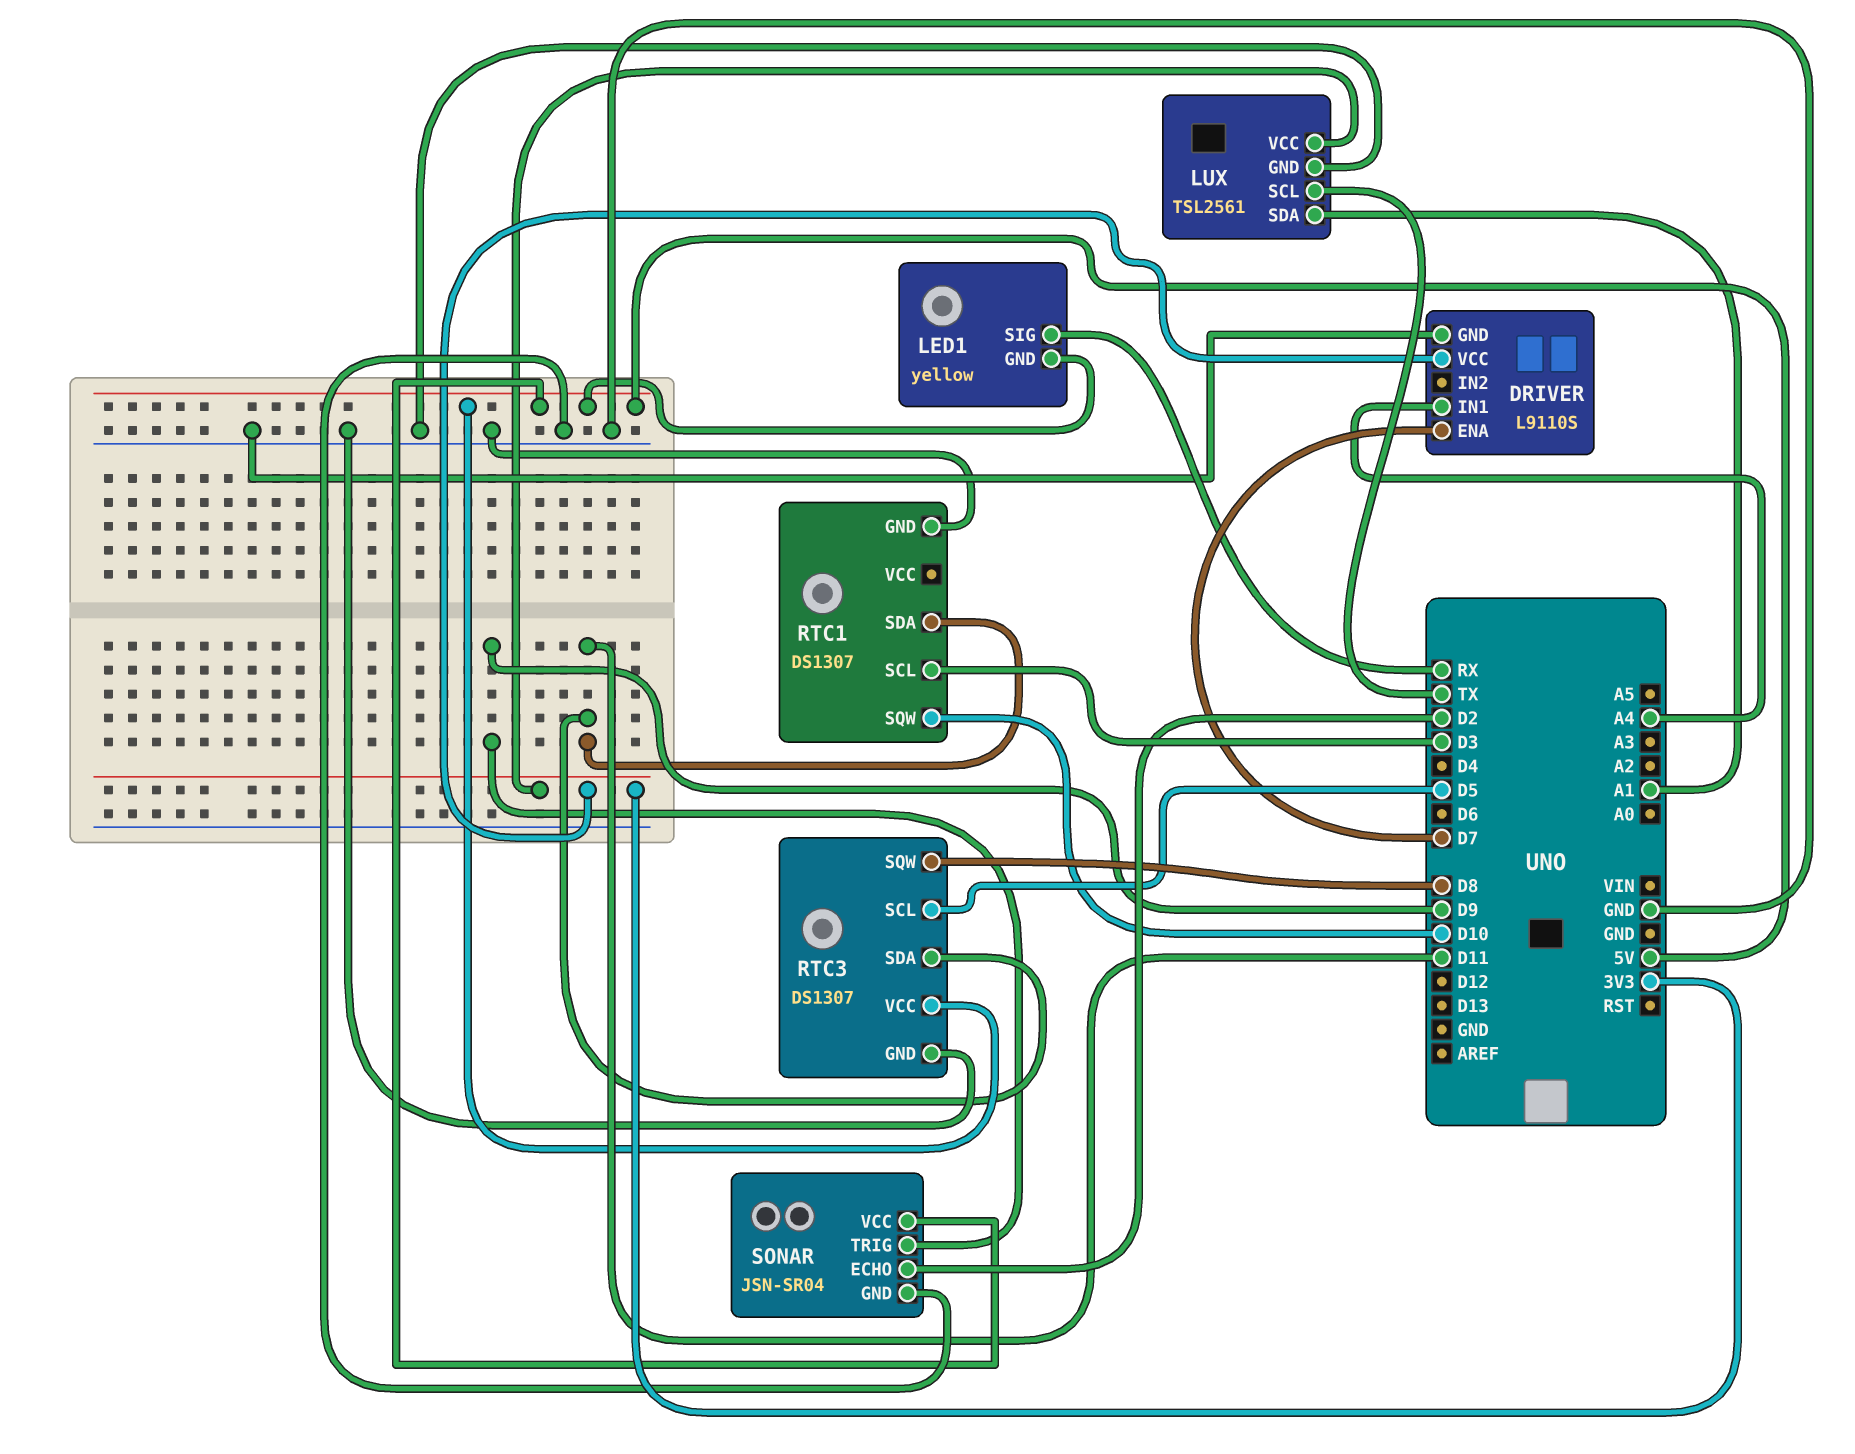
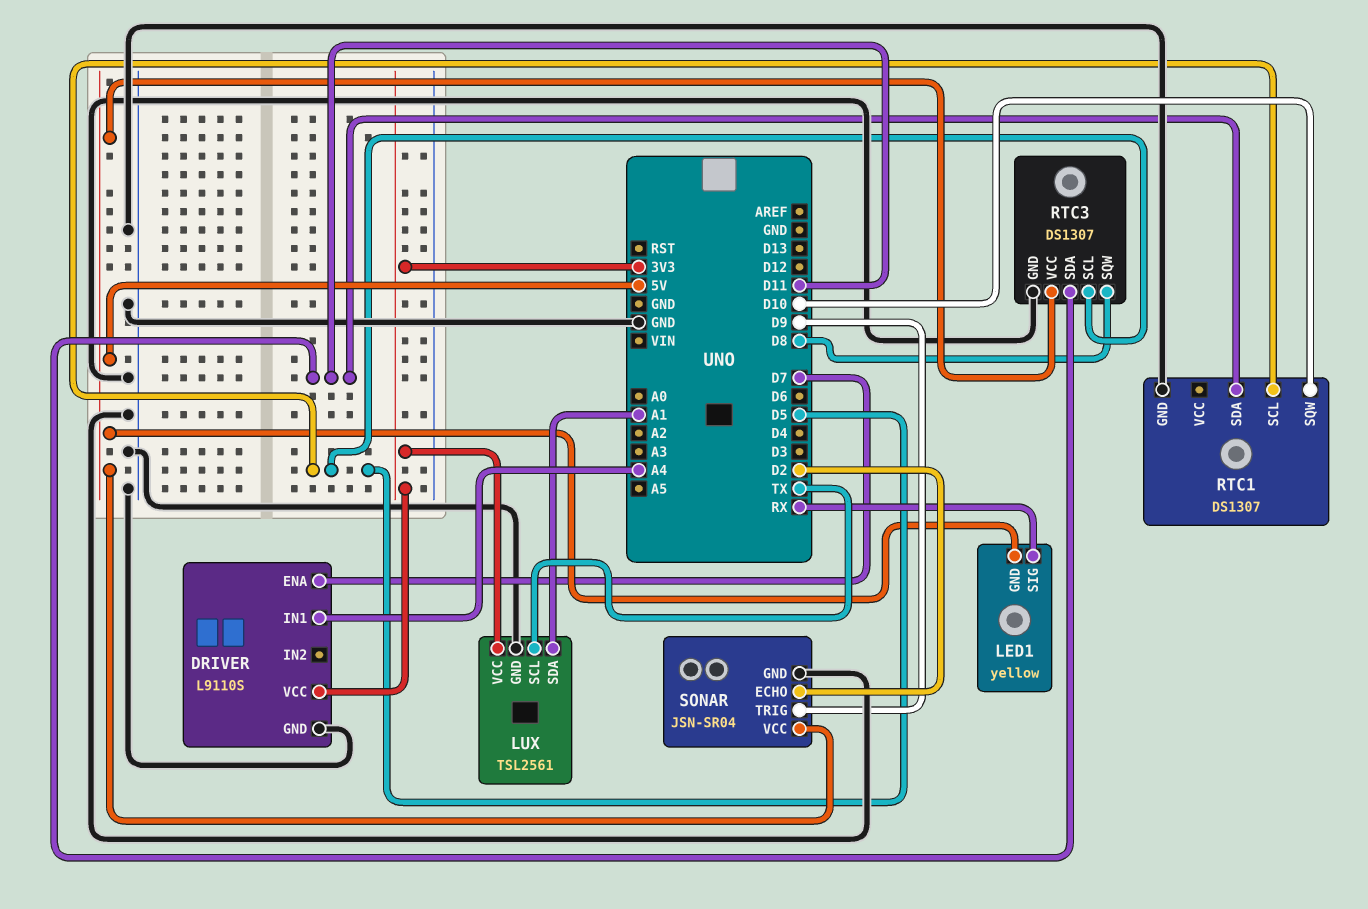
RTC1 pin SCL: D3 -> D5

